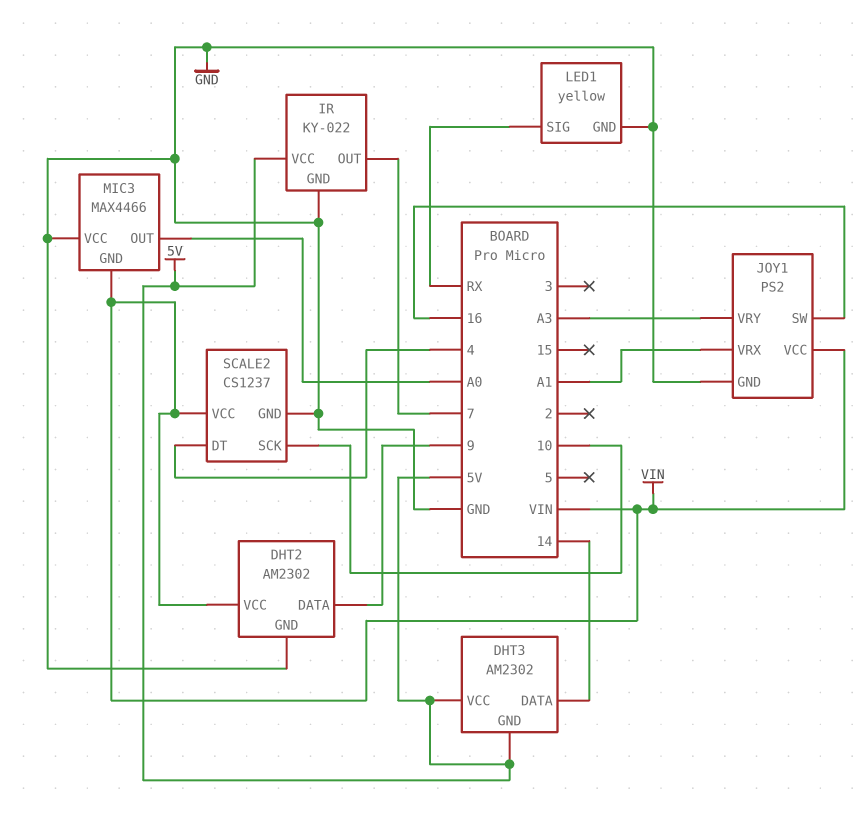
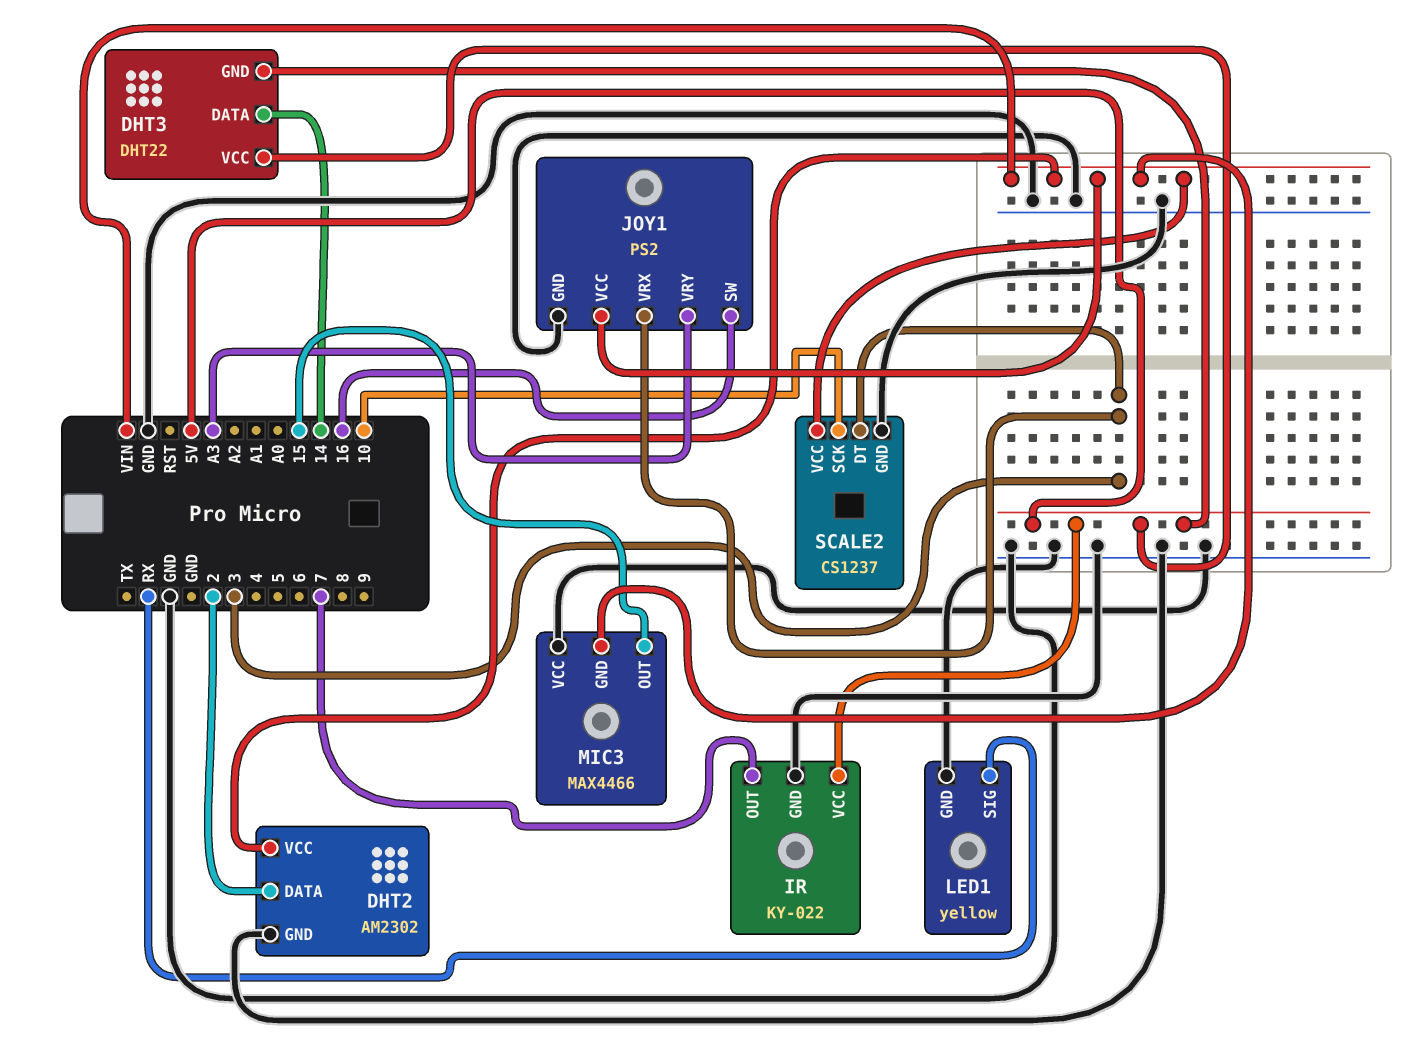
DHT2 pin DATA: 9 -> 2
DHT3: AM2302 -> DHT22
JOY1 pin VRX: A1 -> 3
MIC3 pin OUT: A0 -> 15
SCALE2 pin DT: 4 -> 3

